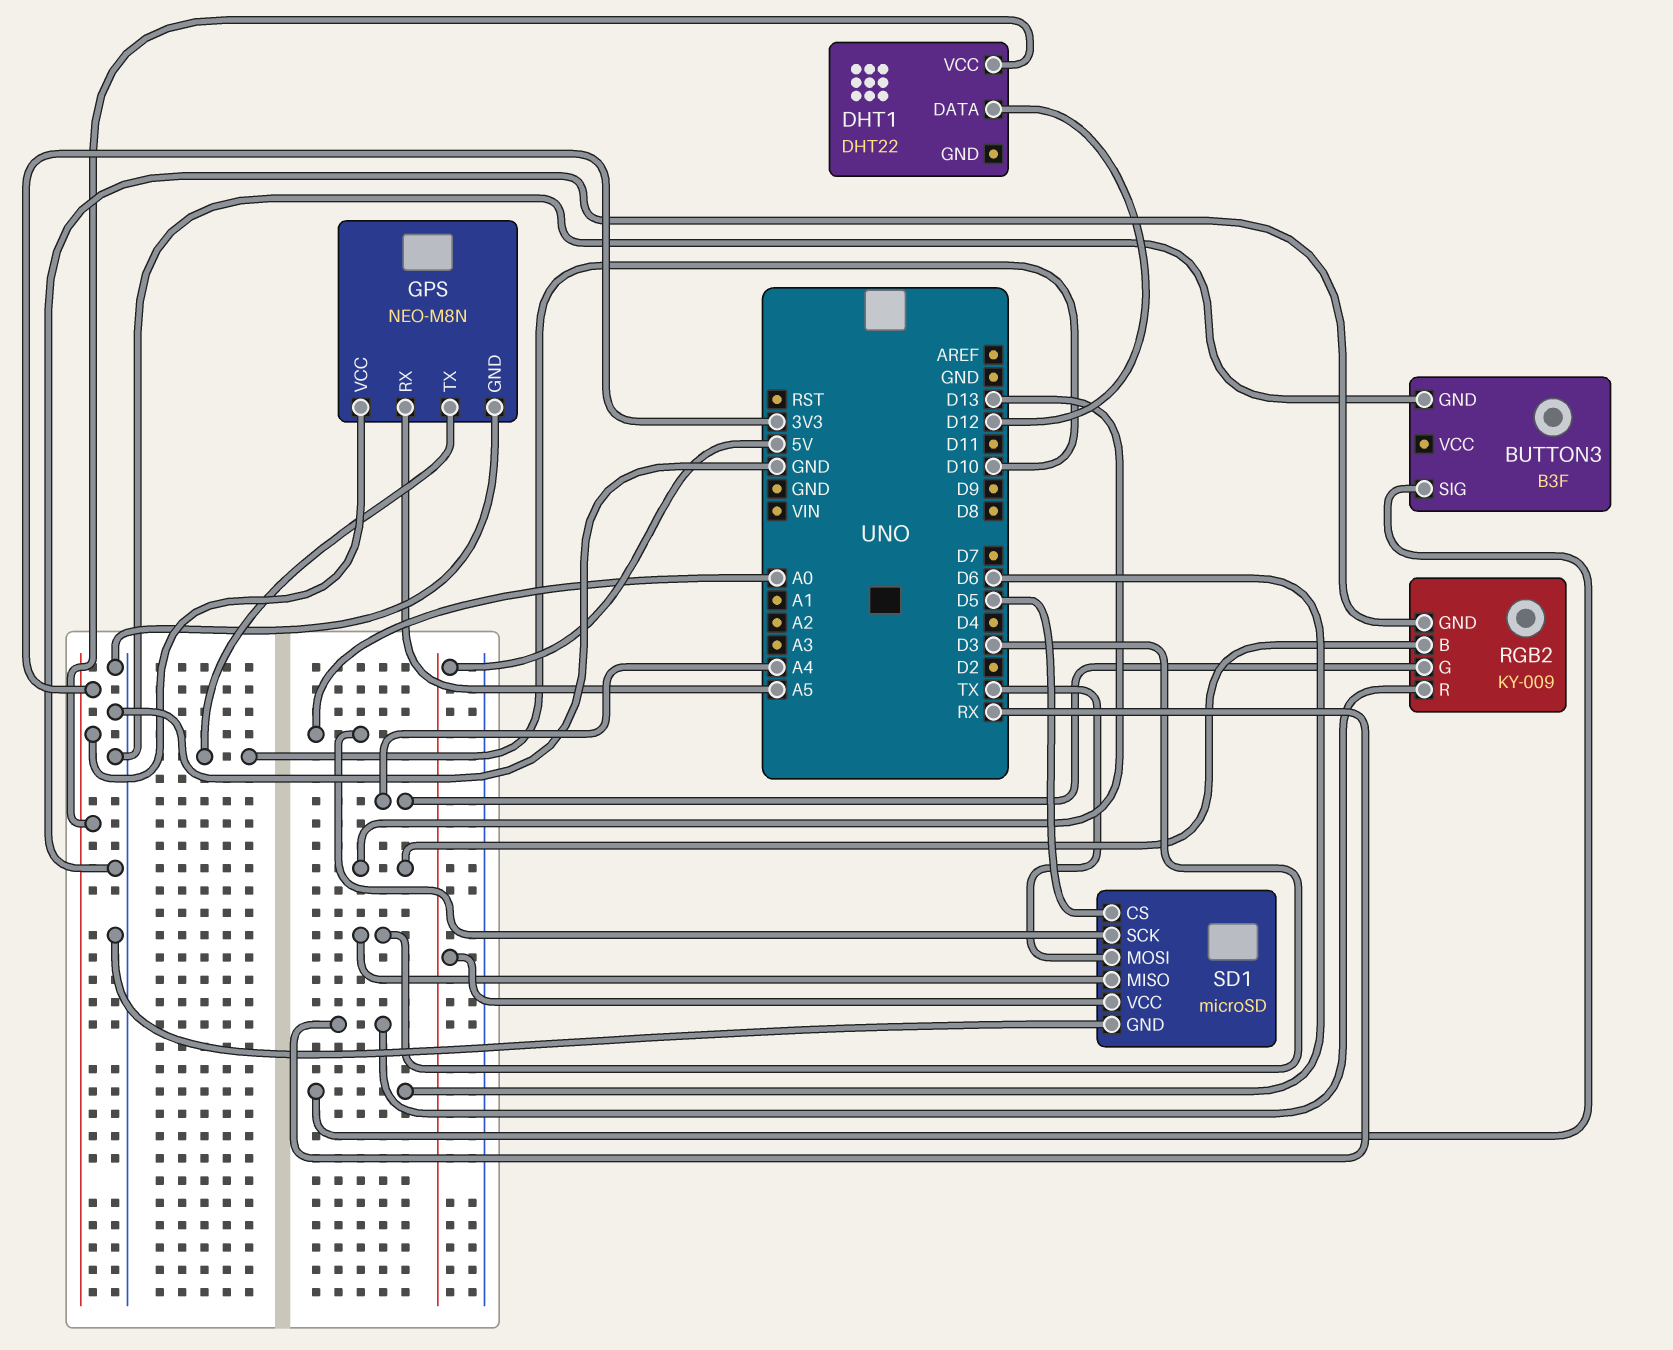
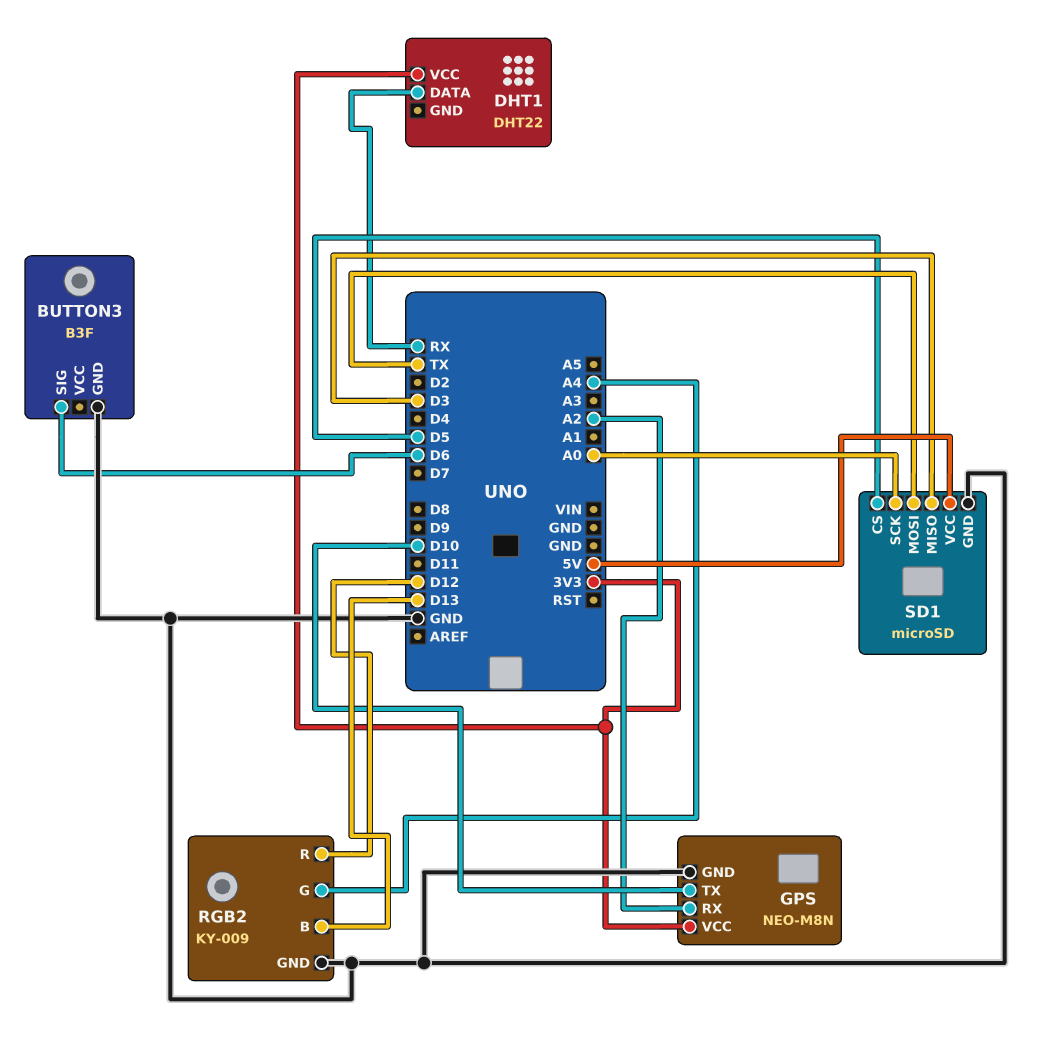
DHT1 pin DATA: D12 -> RX
GPS pin RX: A5 -> A2
RGB2 pin R: RX -> D12

